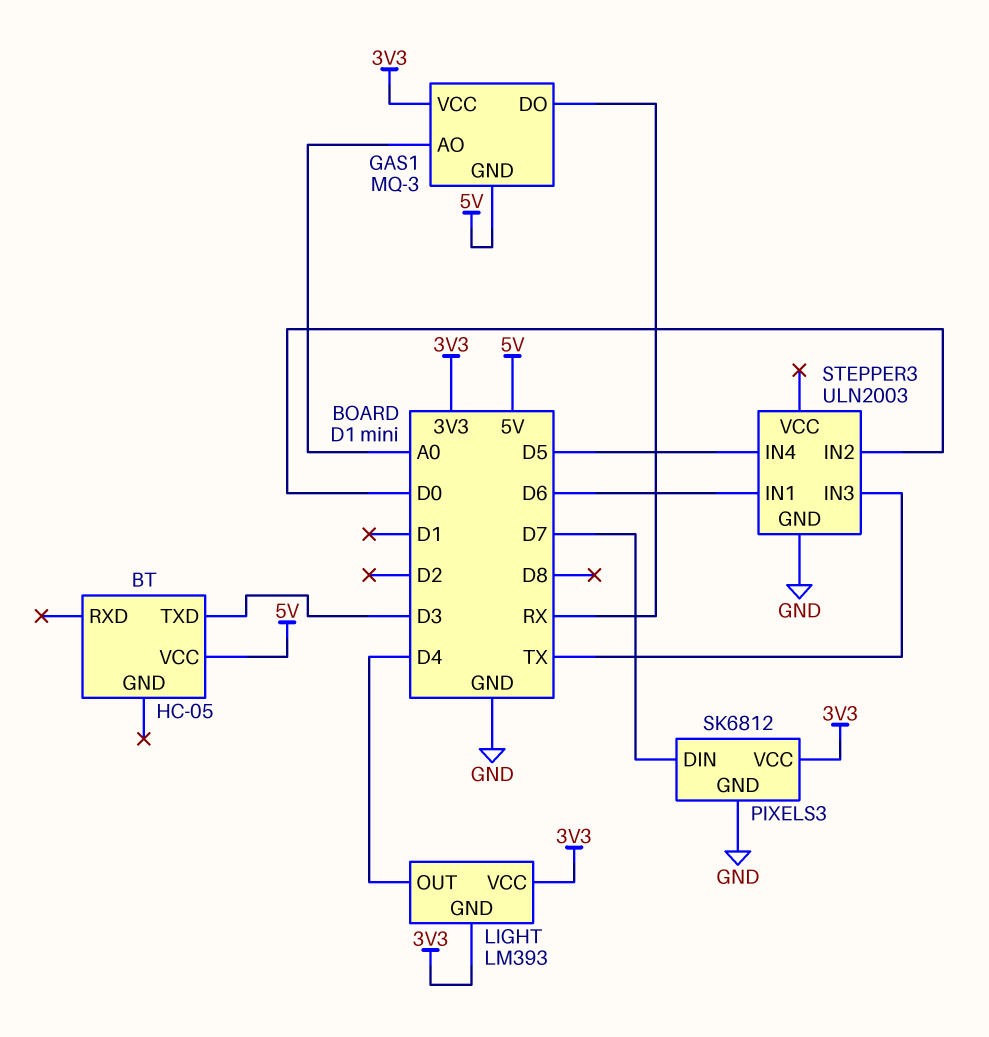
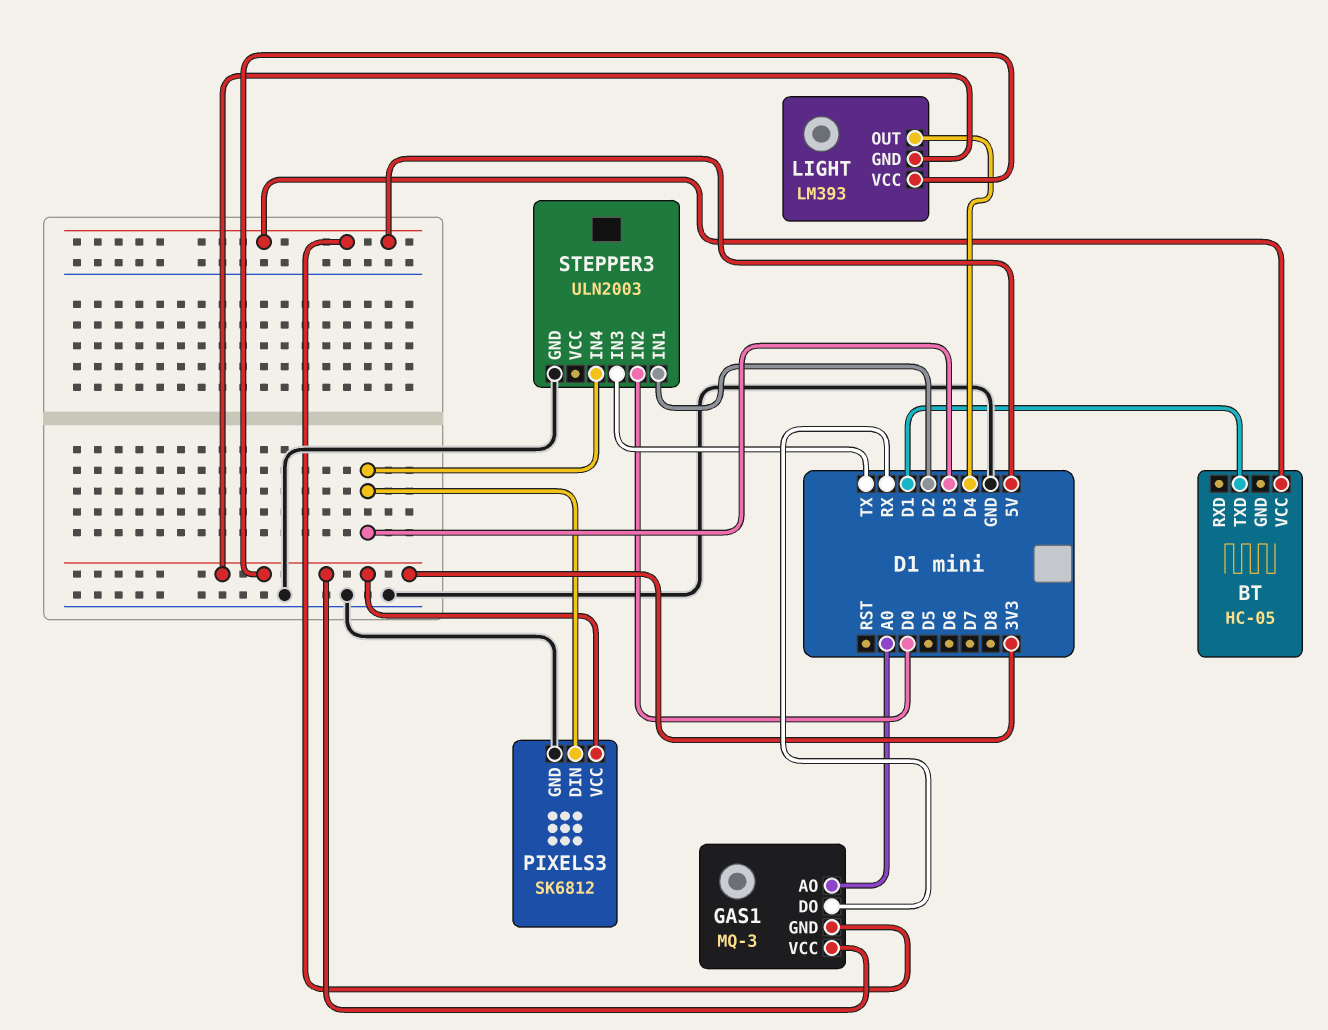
BT pin TXD: D3 -> D1
PIXELS3 pin DIN: D7 -> D3
STEPPER3 pin IN1: D6 -> D2
STEPPER3 pin IN4: D5 -> D3

